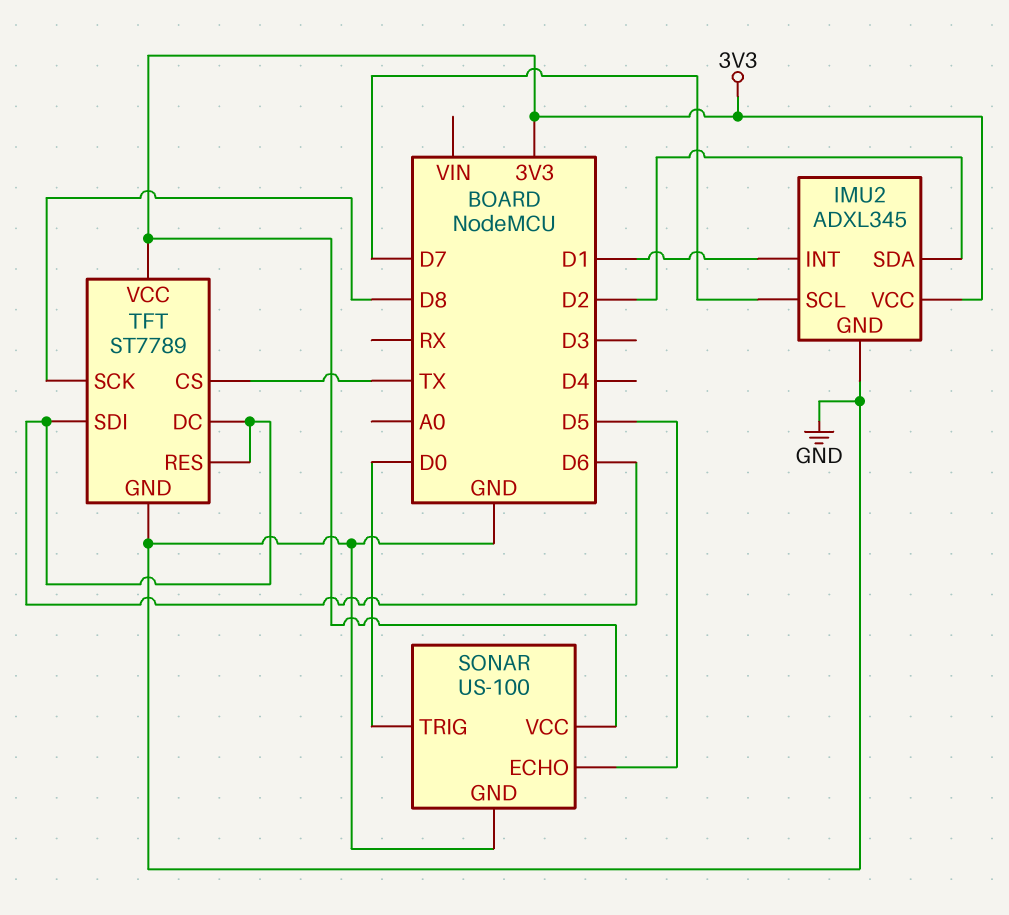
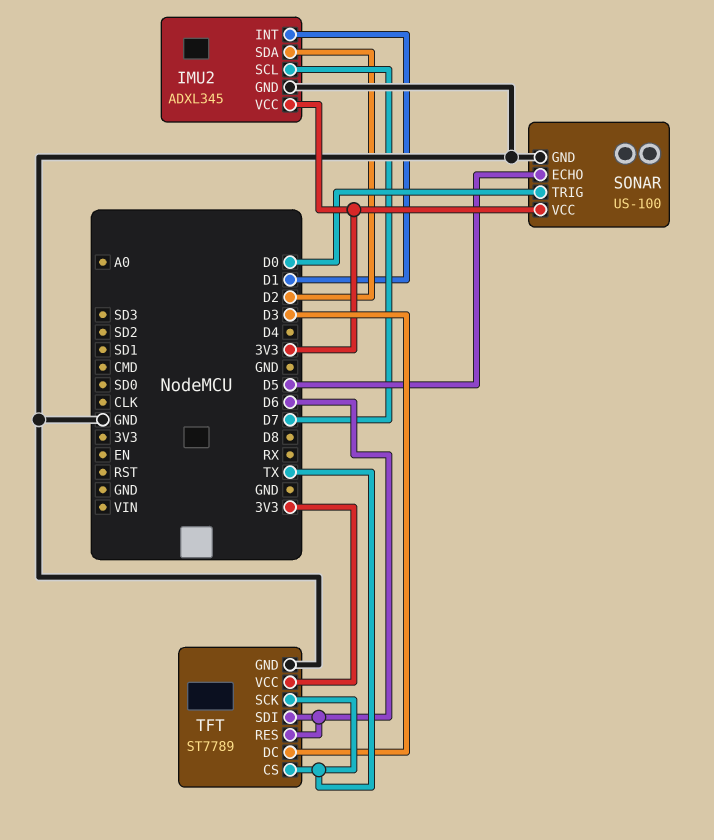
TFT pin DC: D6 -> D3
TFT pin SCK: D8 -> TX

